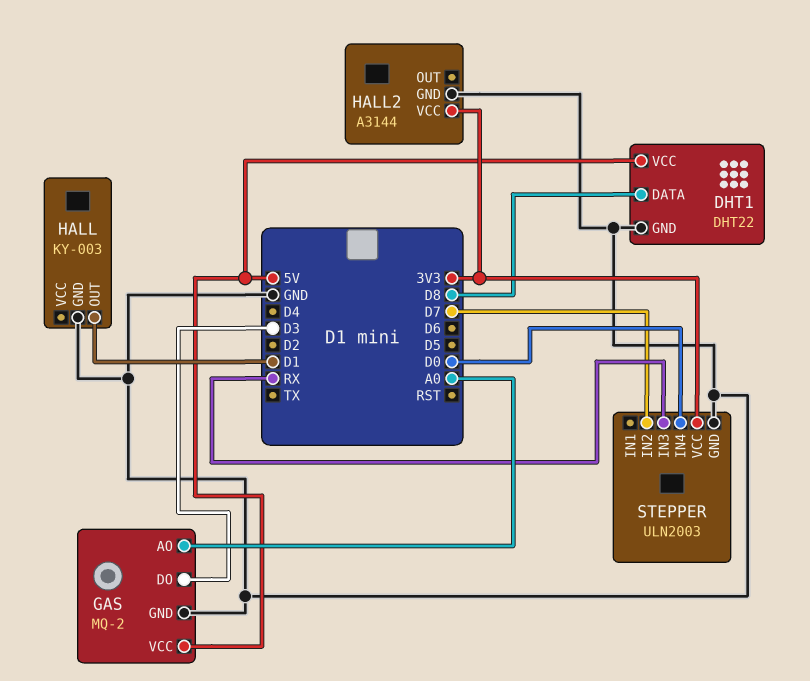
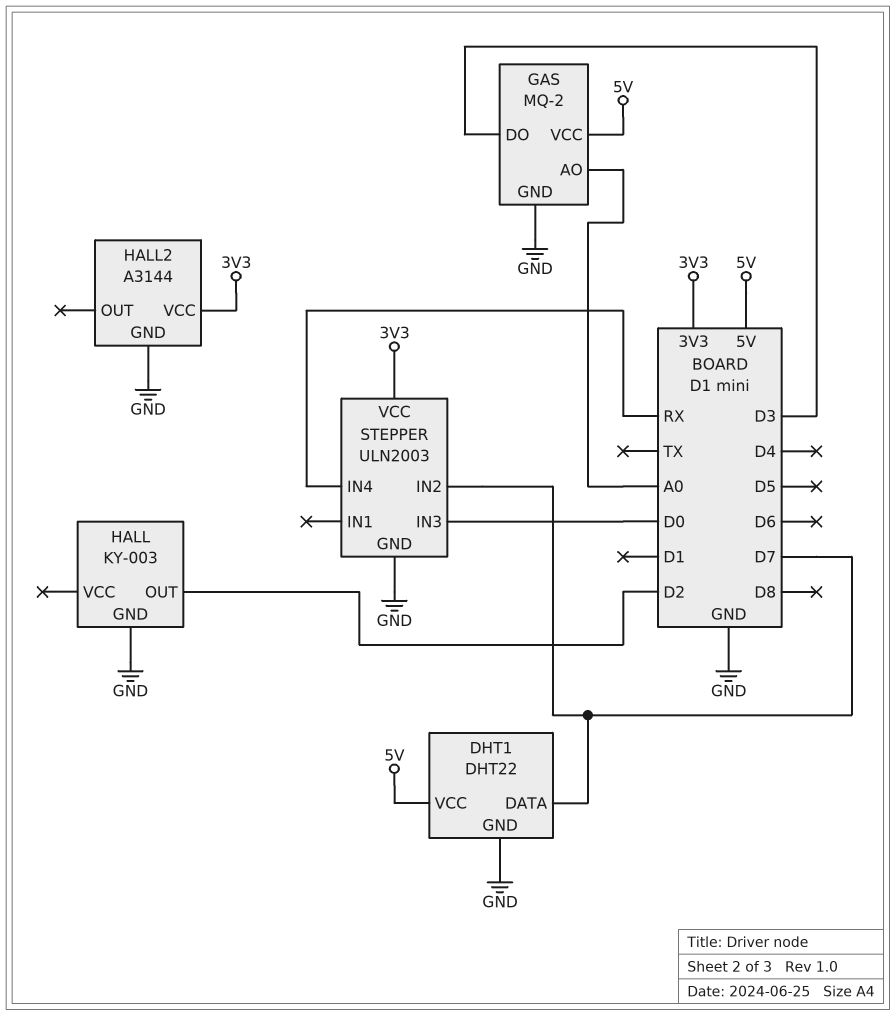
DHT1 pin DATA: D8 -> D7
HALL pin OUT: D1 -> D2
STEPPER pin IN3: RX -> D0
STEPPER pin IN4: D0 -> RX

